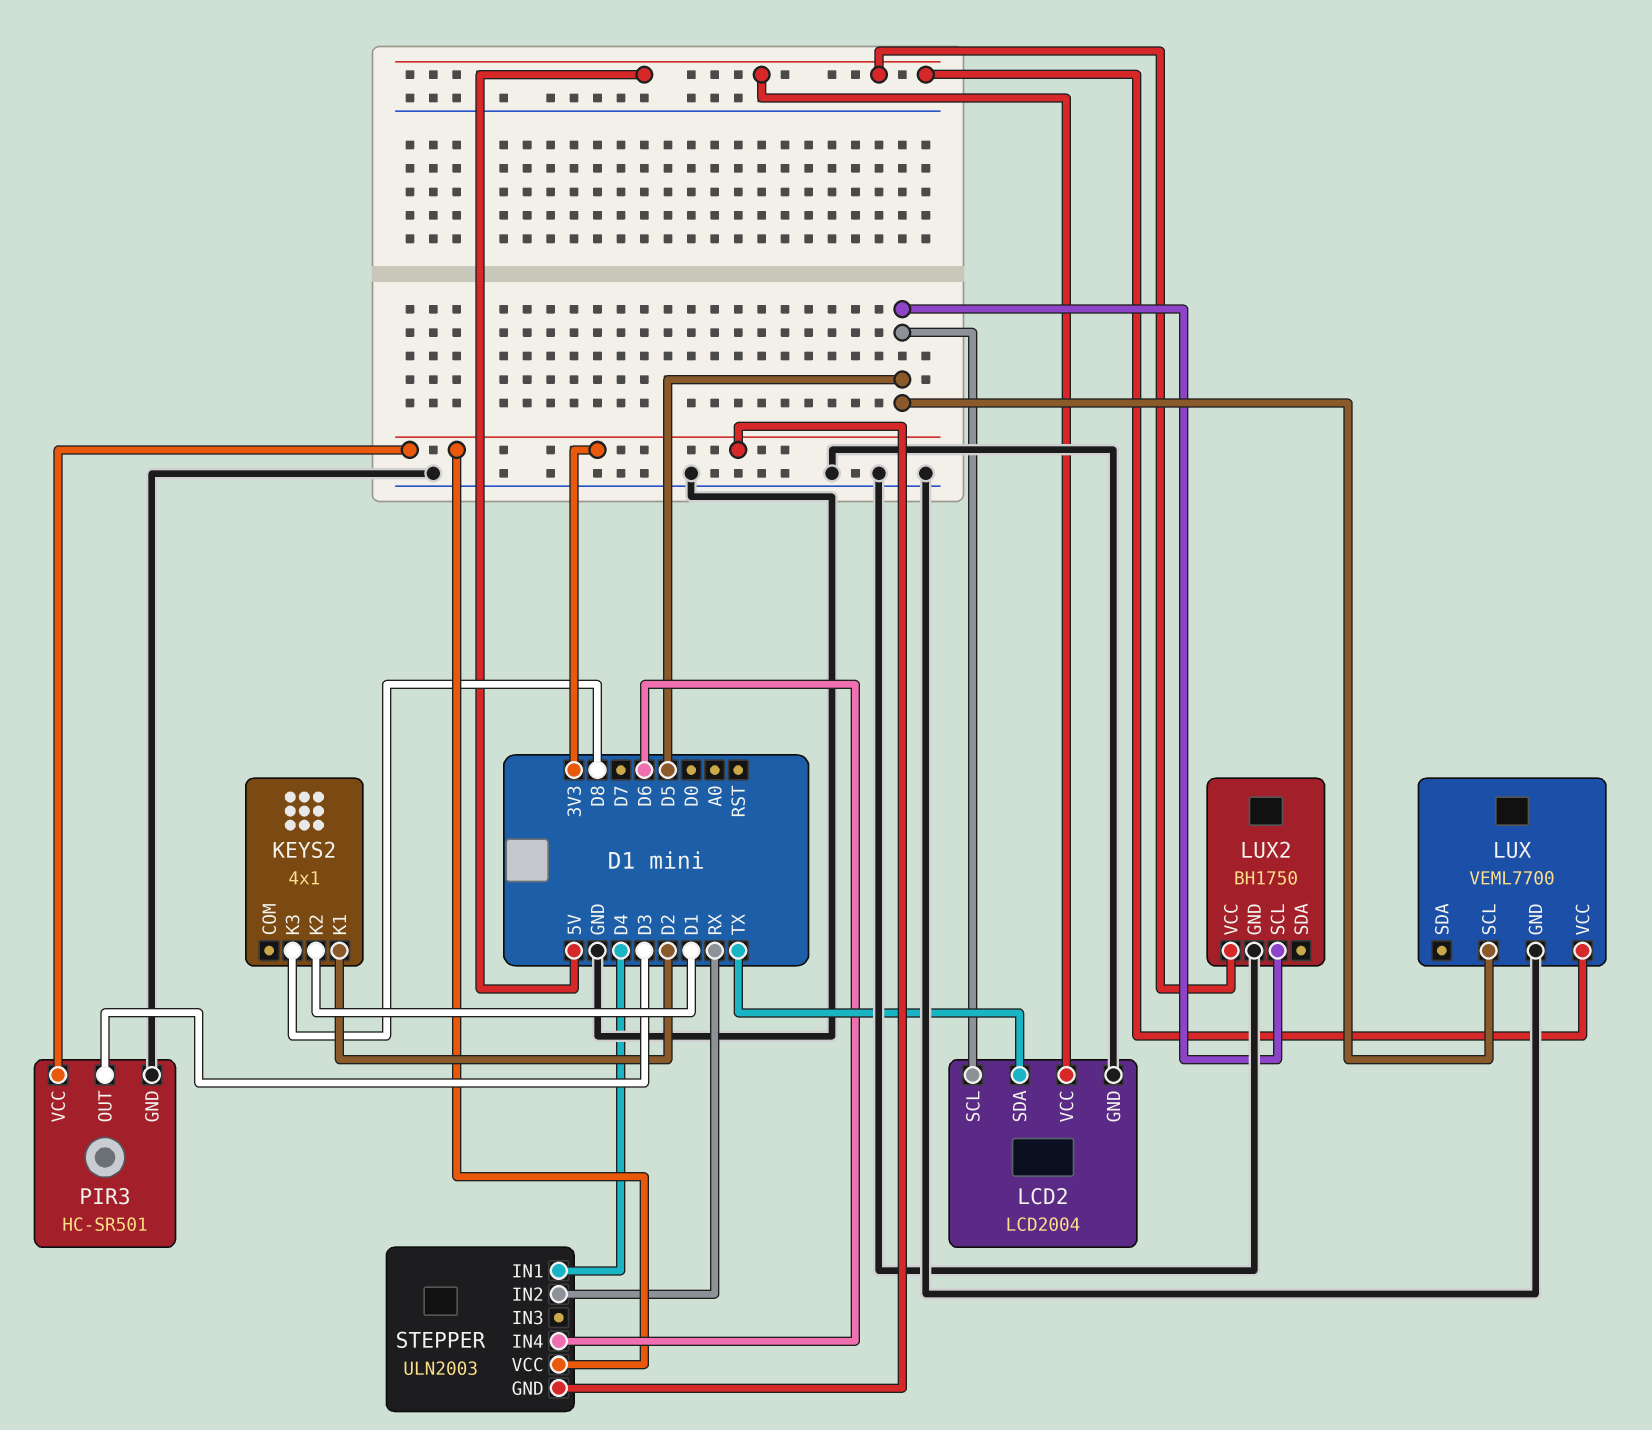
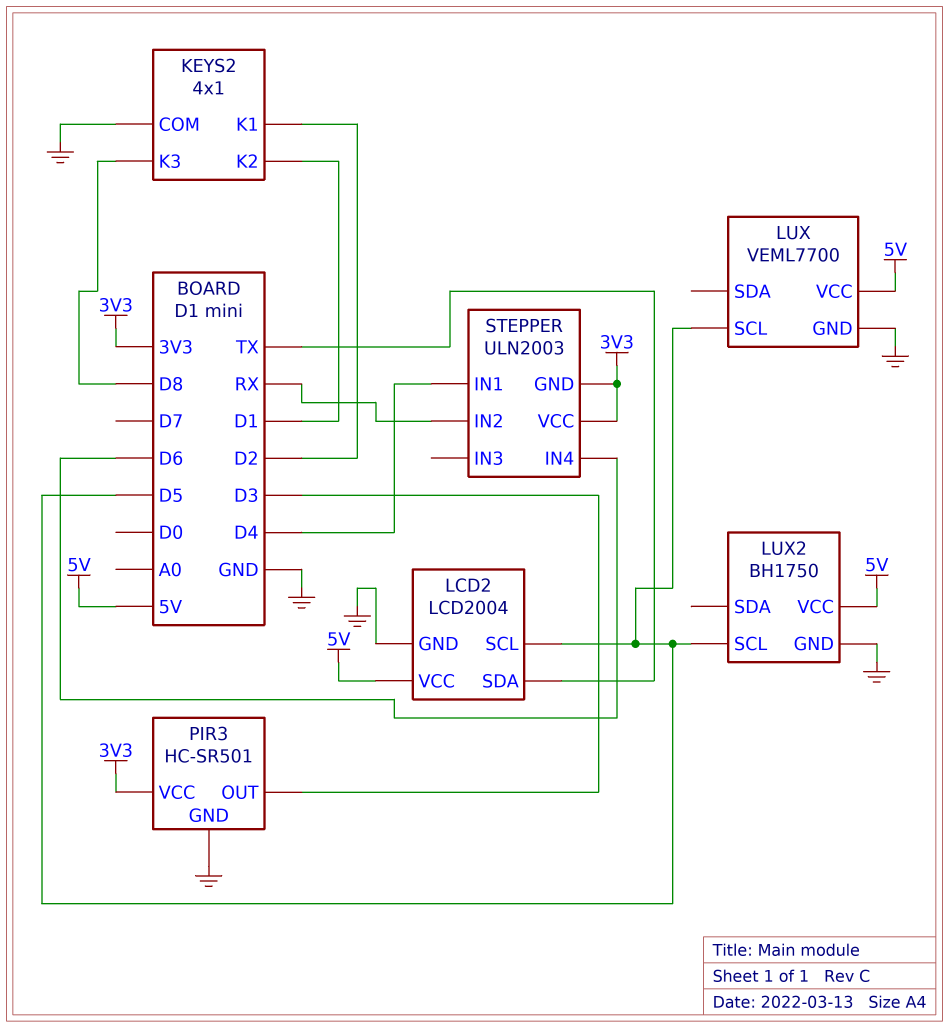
KEYS2 pin COM: none -> GND

